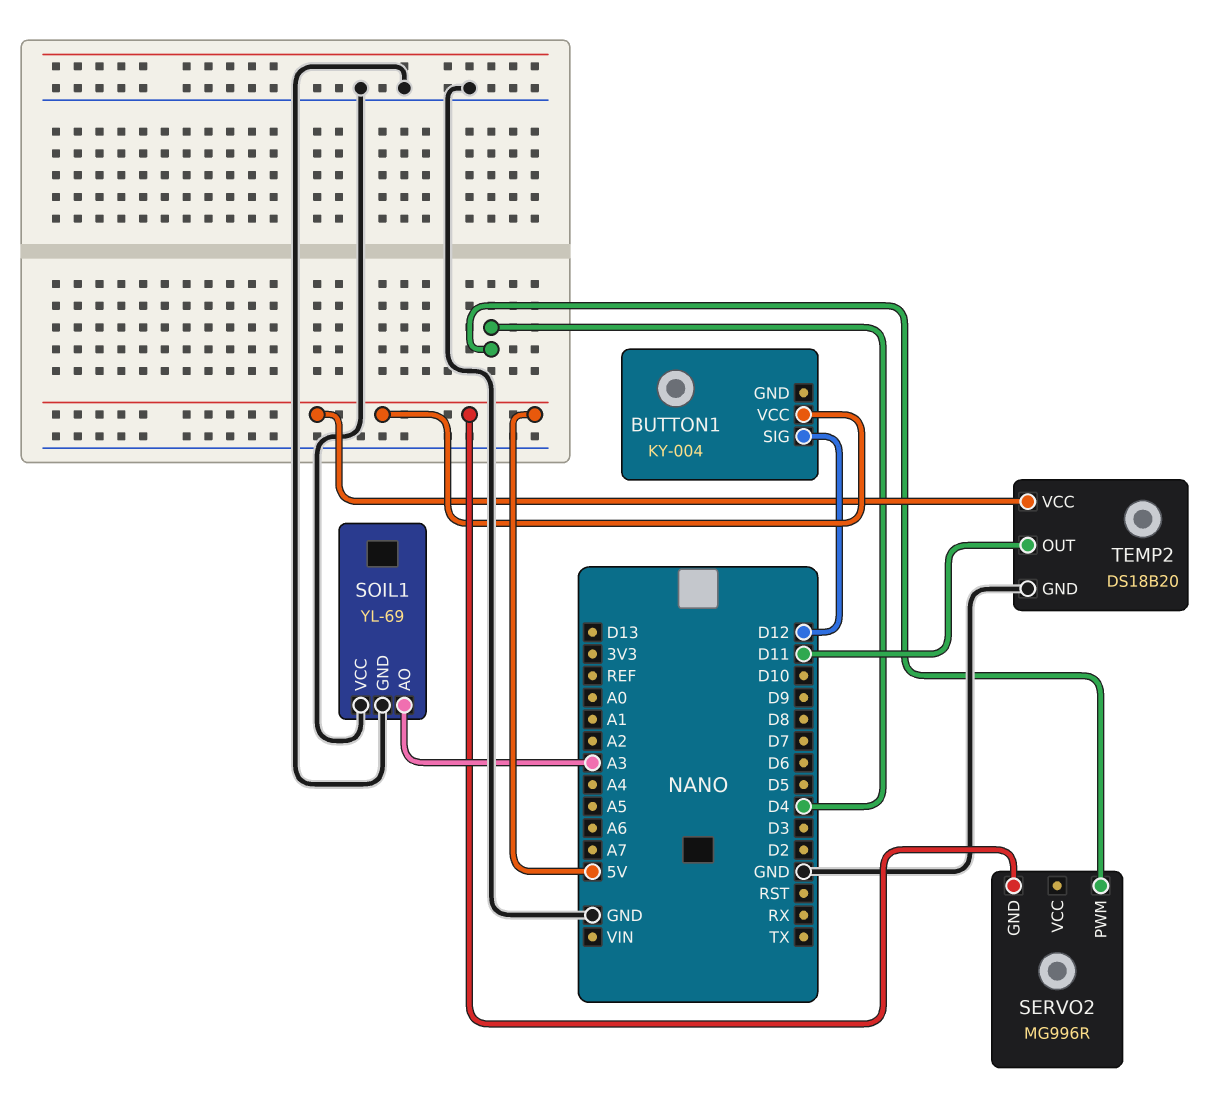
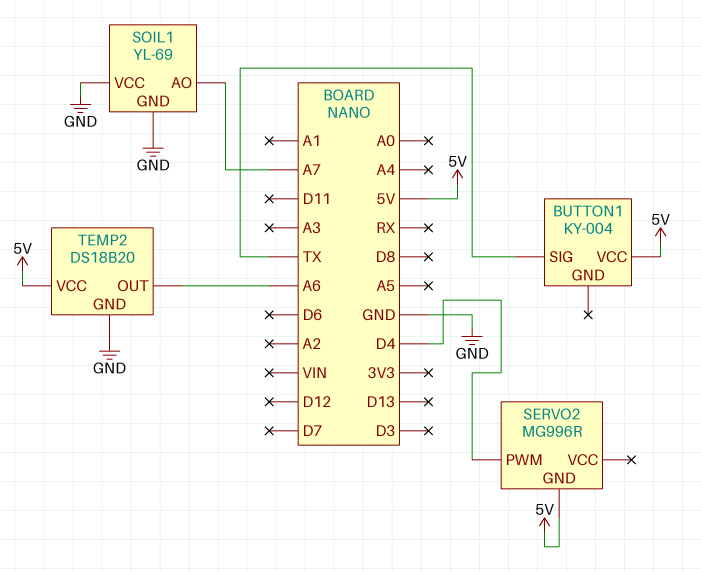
BUTTON1 pin SIG: D12 -> TX
SOIL1 pin AO: A3 -> A7
TEMP2 pin OUT: D11 -> A6

